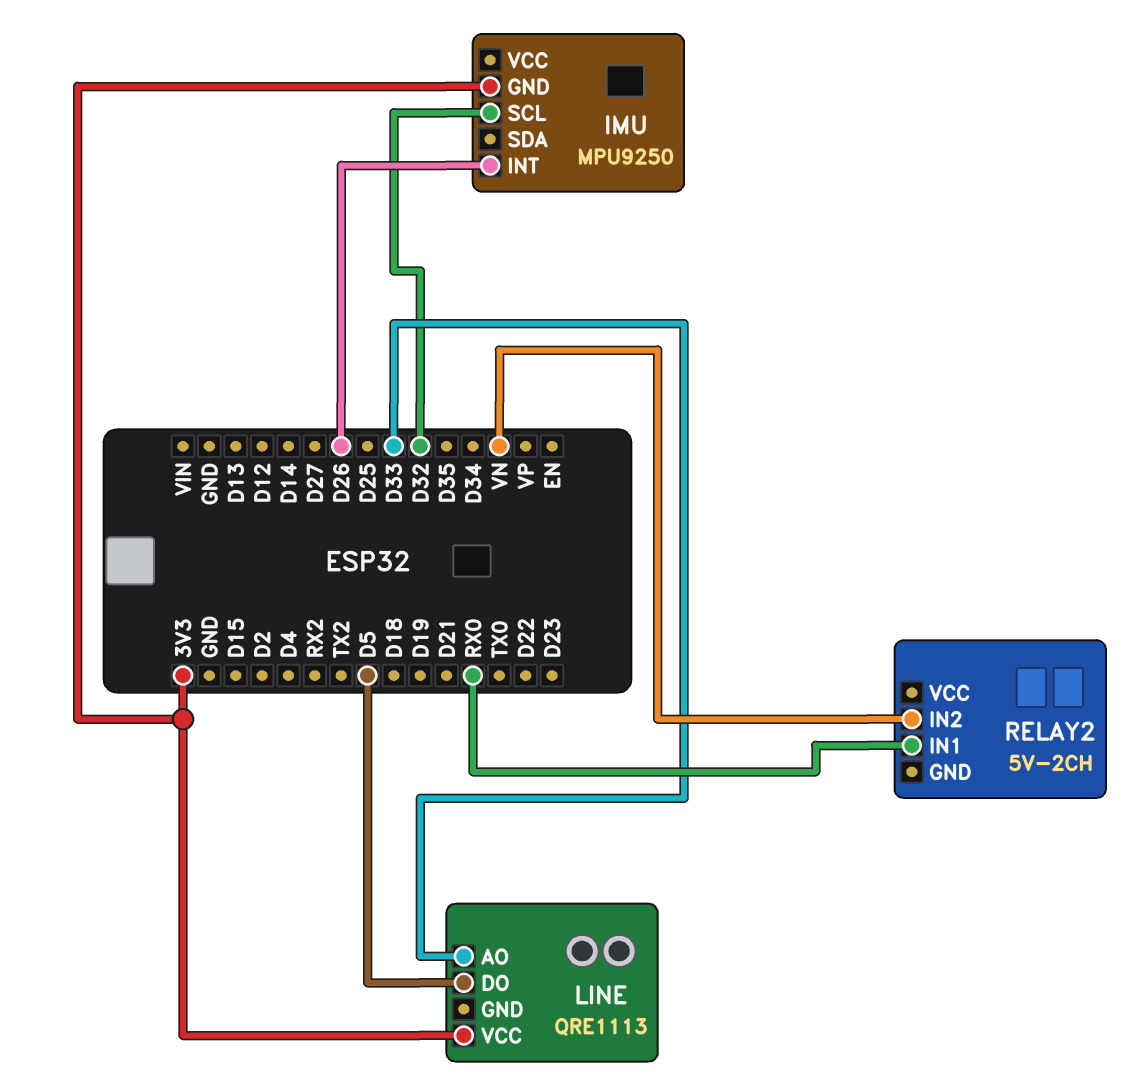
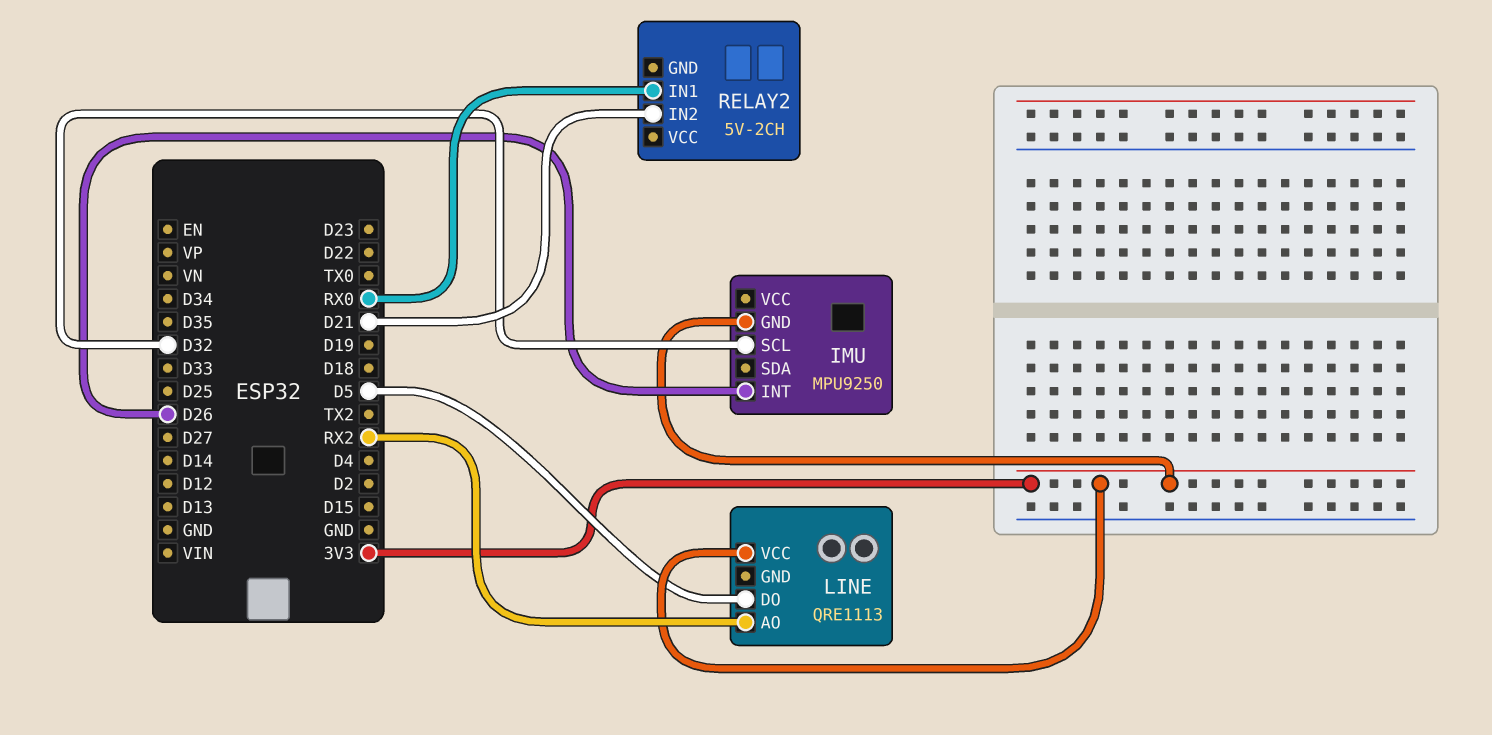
LINE pin AO: D33 -> RX2
RELAY2 pin IN2: VN -> D21

